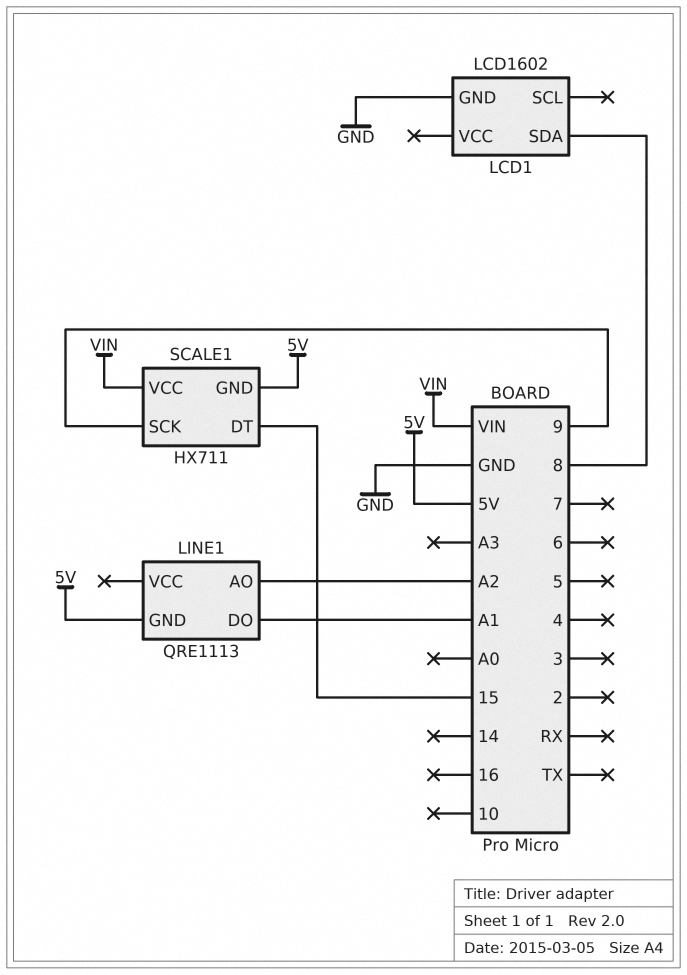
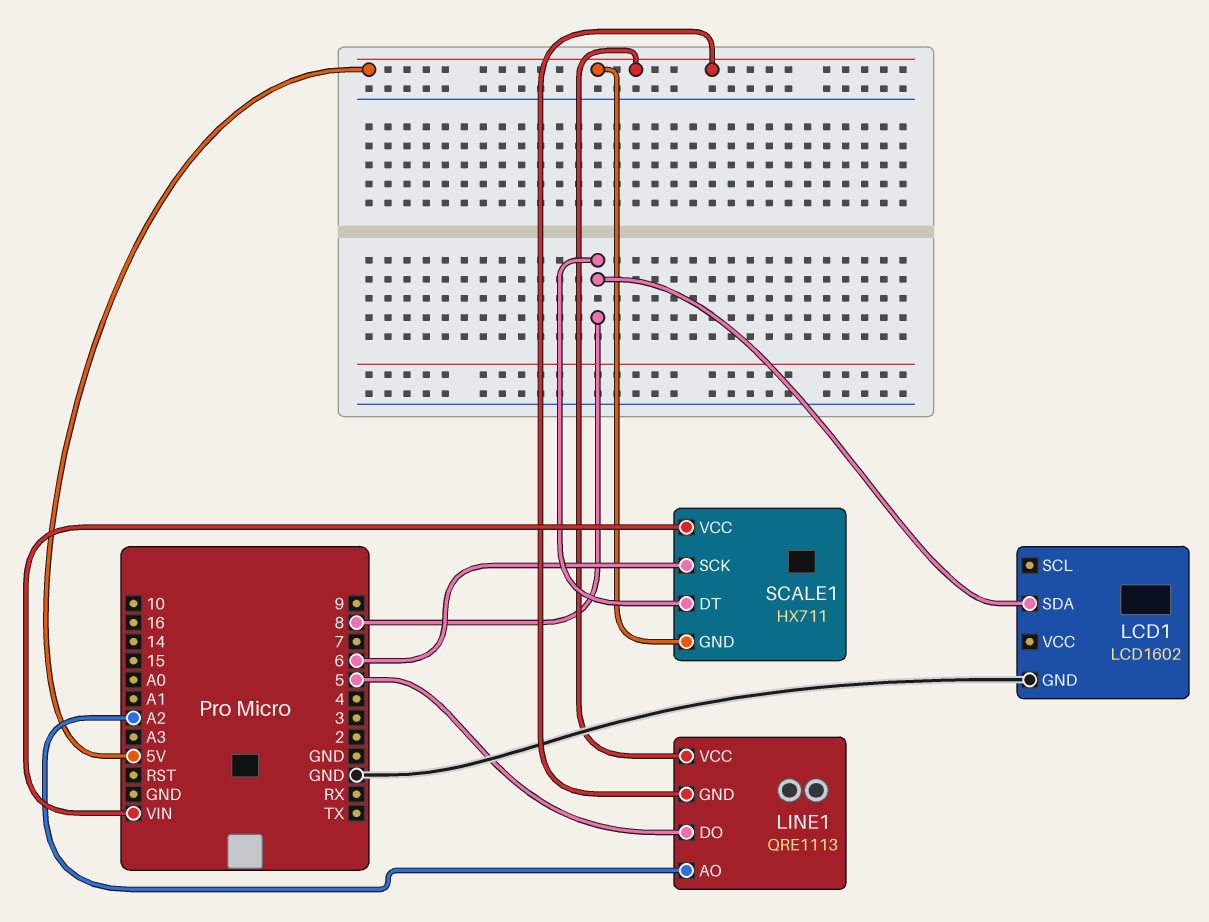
LINE1 pin DO: A1 -> 5
LINE1 pin VCC: none -> 5V
SCALE1 pin DT: 15 -> 8
SCALE1 pin SCK: 9 -> 6

